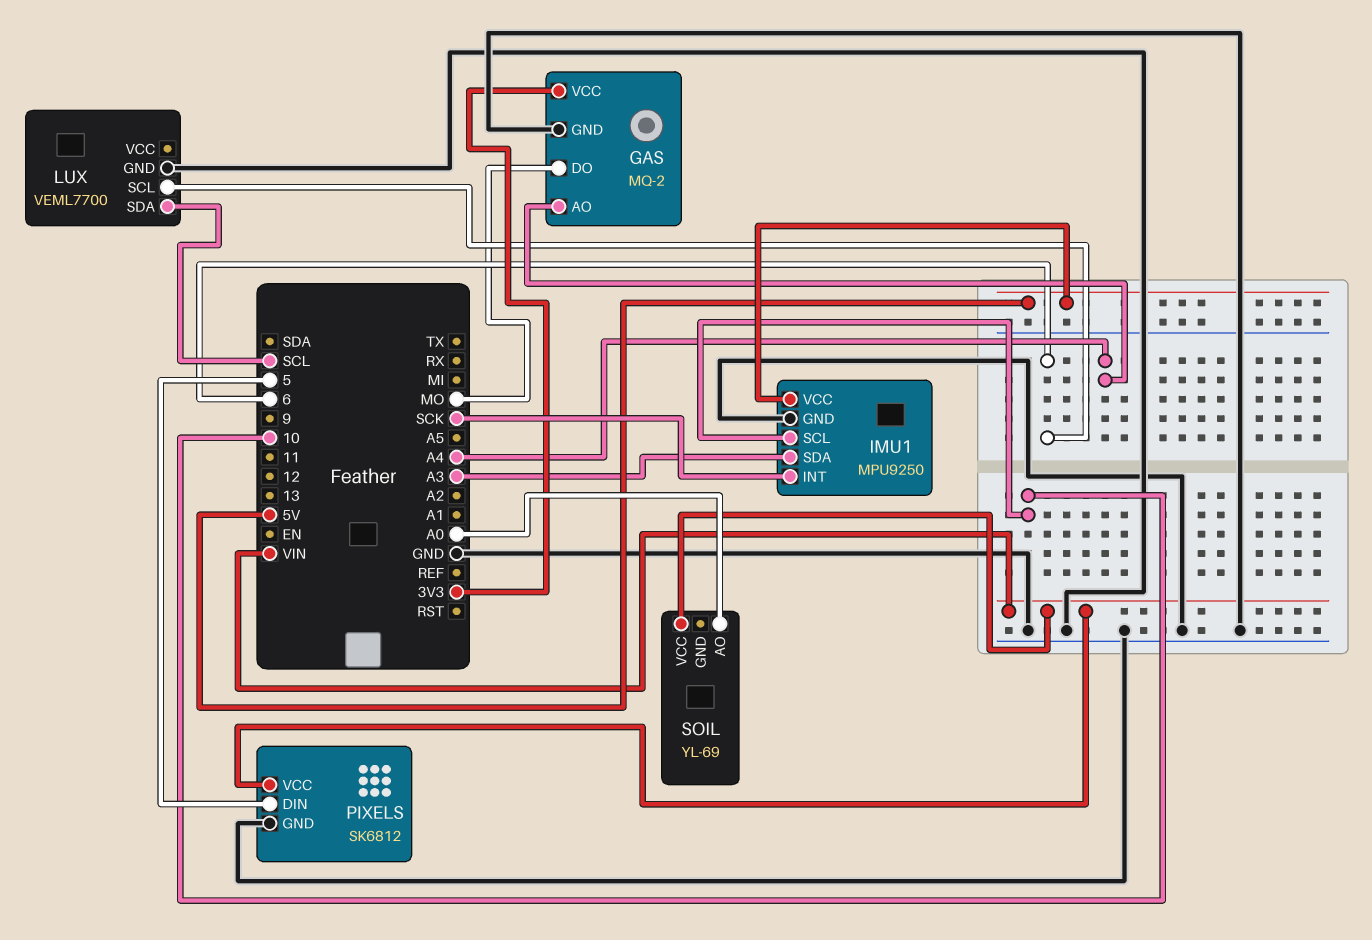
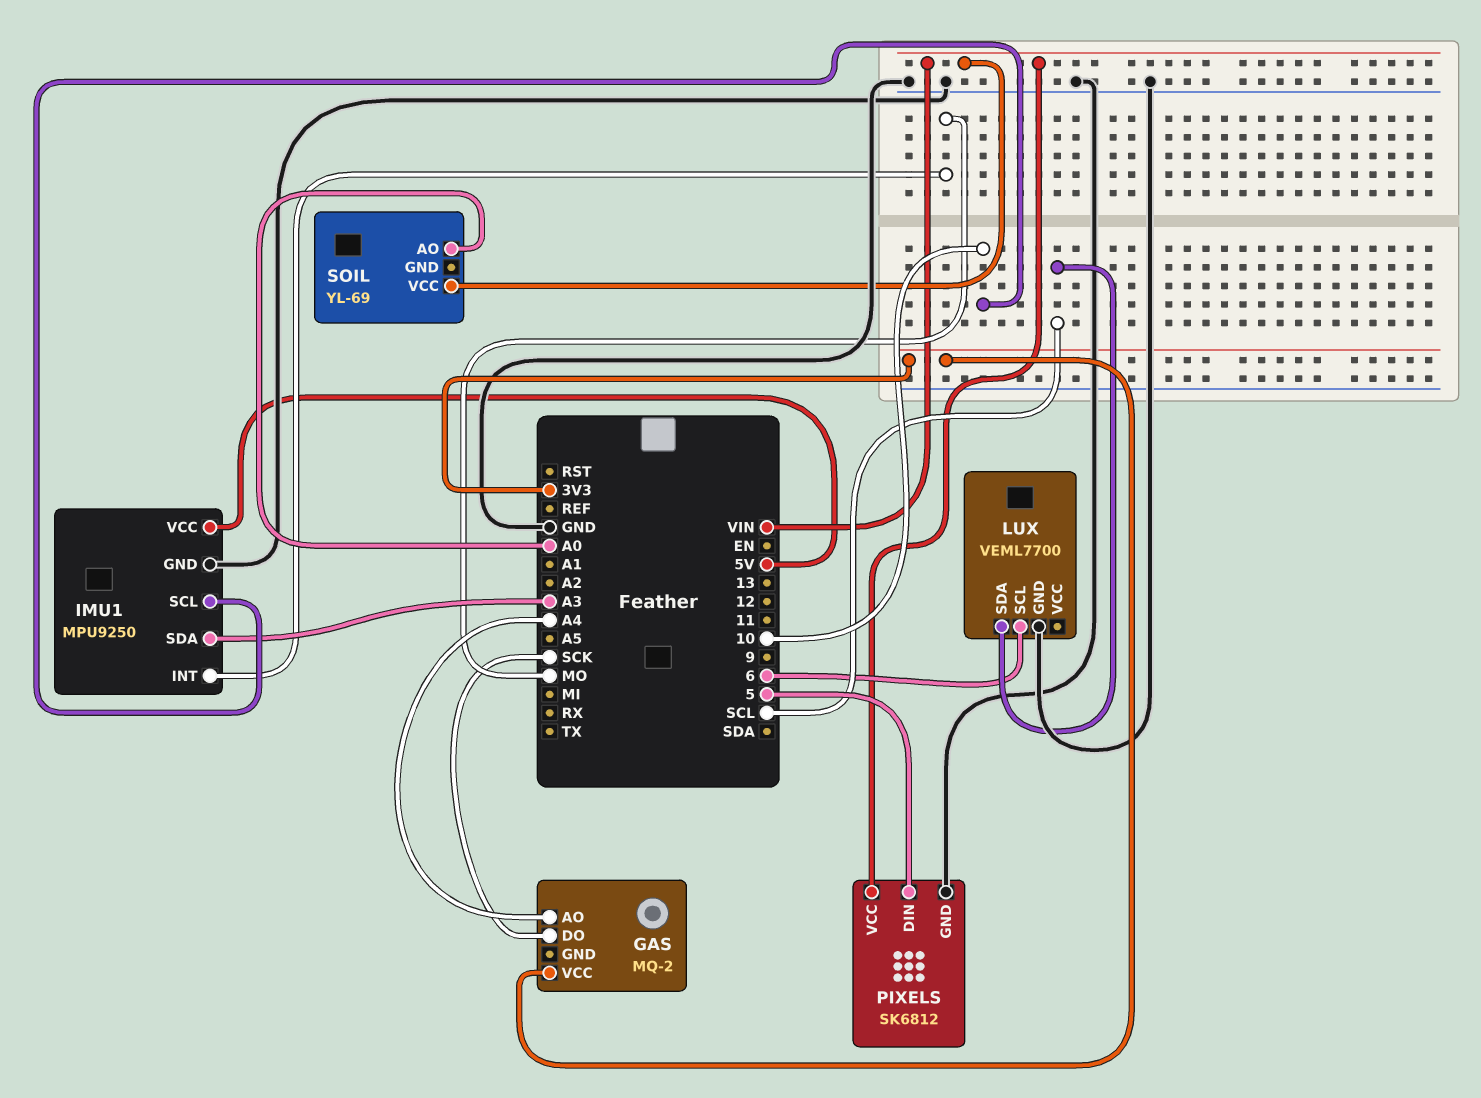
GAS pin DO: MO -> SCK
GAS pin GND: GND -> none
IMU1 pin INT: SCK -> MO

